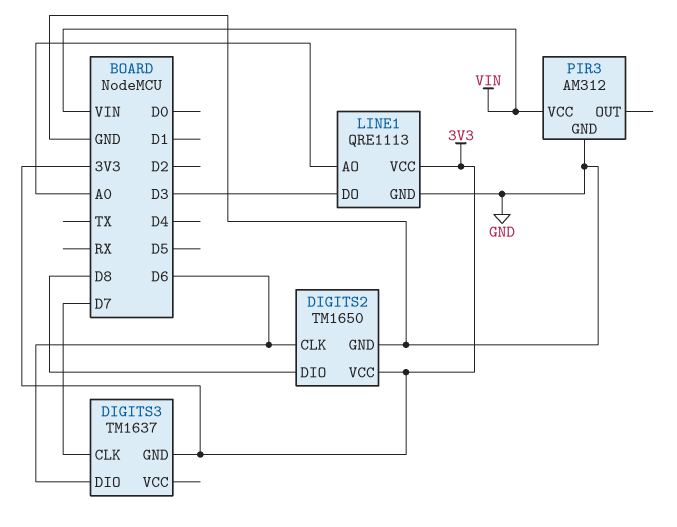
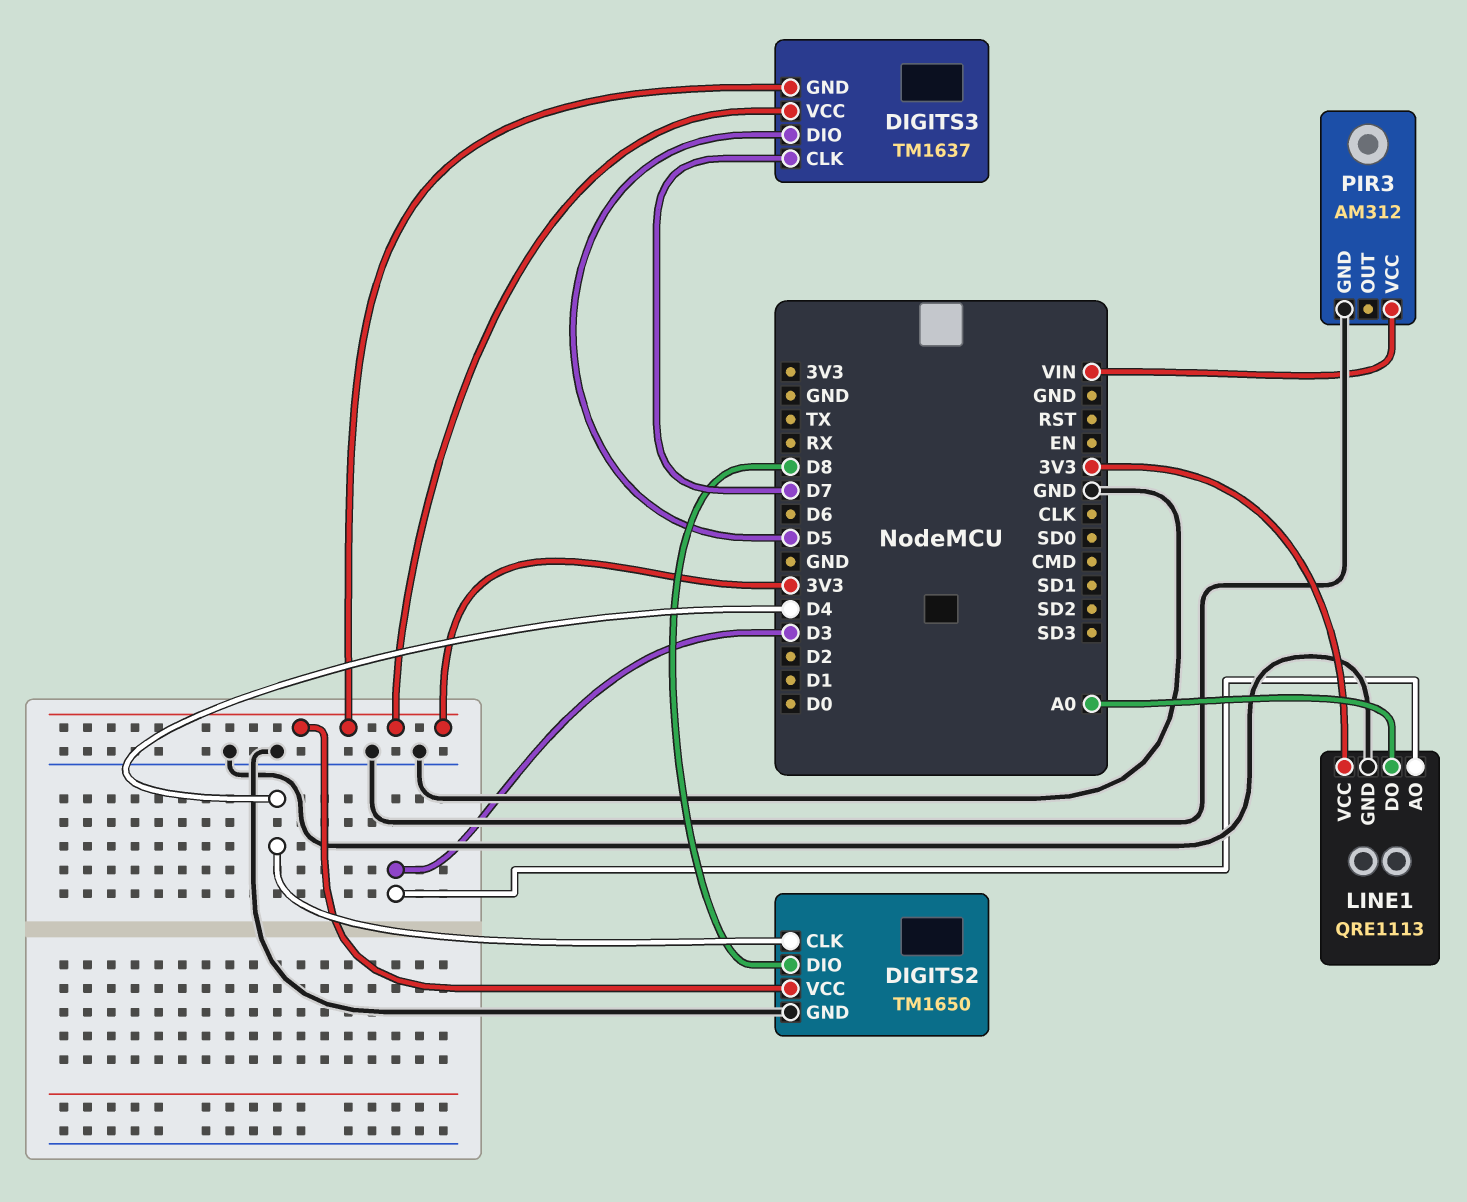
DIGITS2 pin CLK: D6 -> D4
DIGITS3 pin DIO: D6 -> D5
DIGITS3 pin VCC: none -> 3V3
LINE1 pin AO: A0 -> D3
LINE1 pin DO: D3 -> A0

